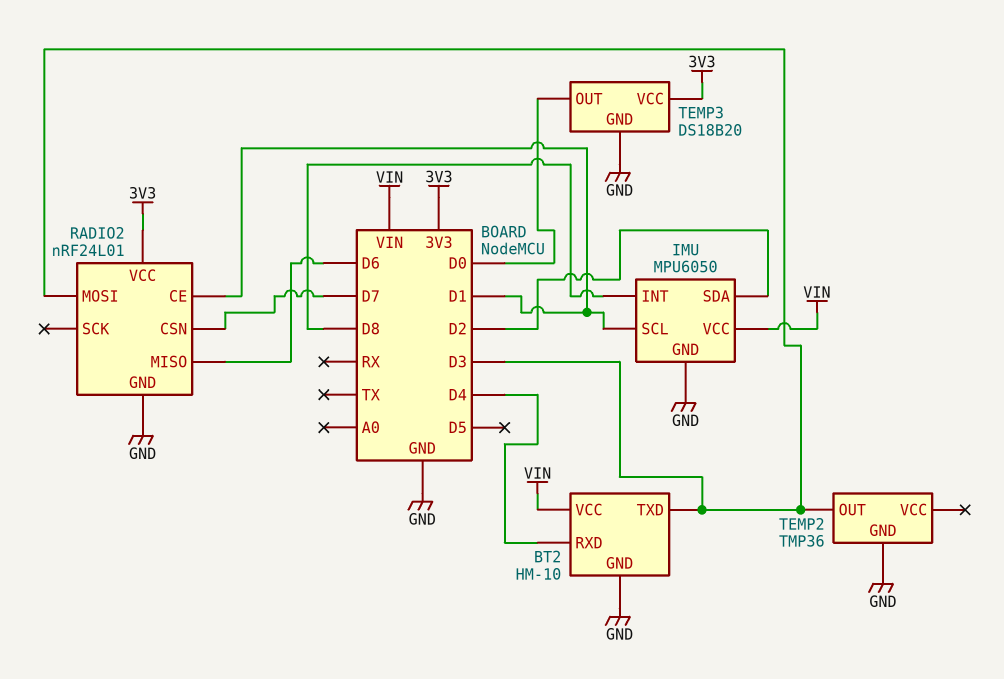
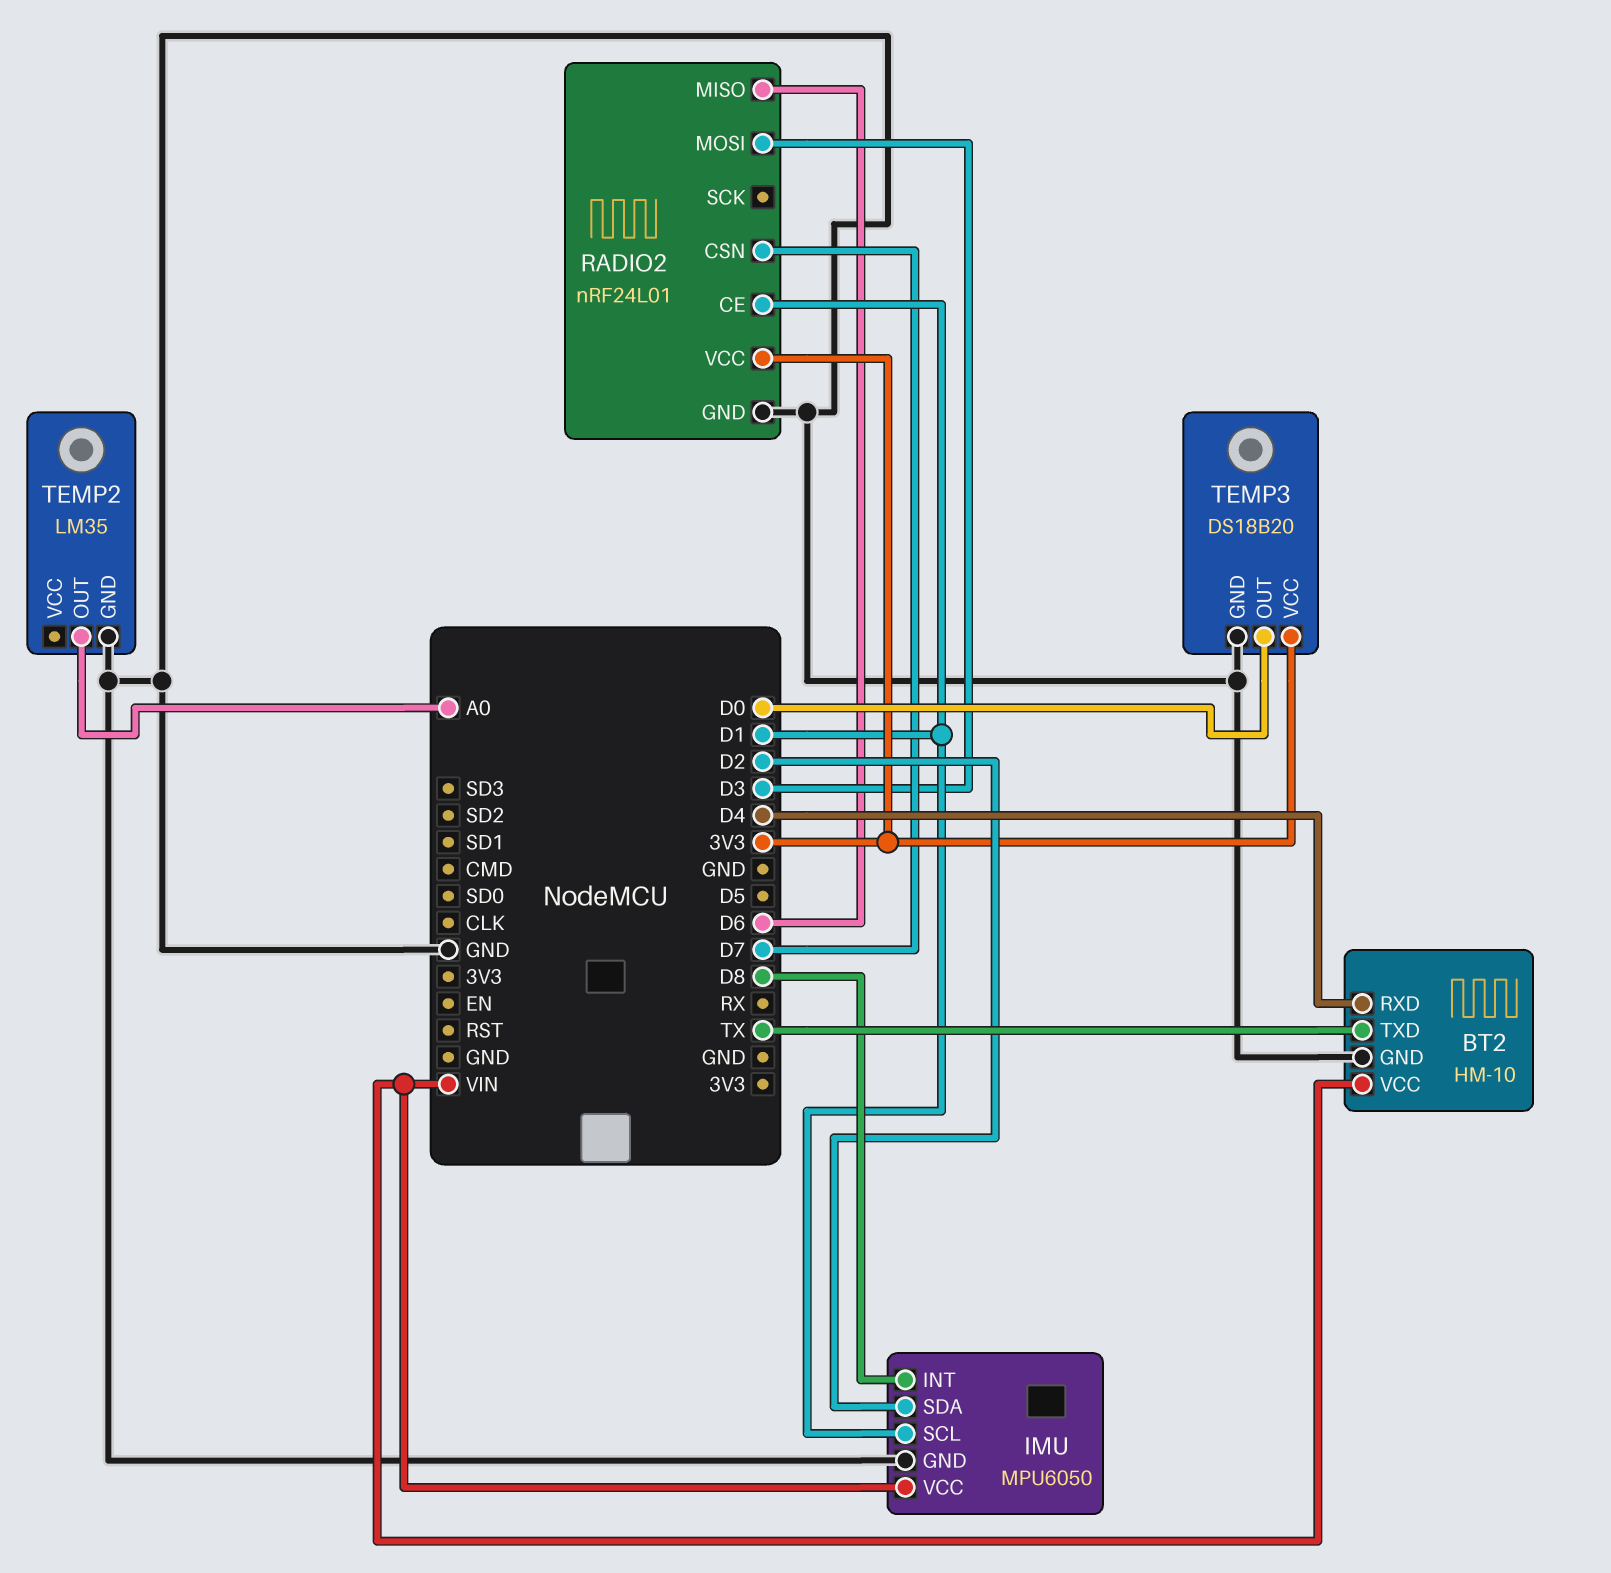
BT2 pin TXD: D3 -> TX
TEMP2: TMP36 -> LM35
TEMP2 pin OUT: D3 -> A0

